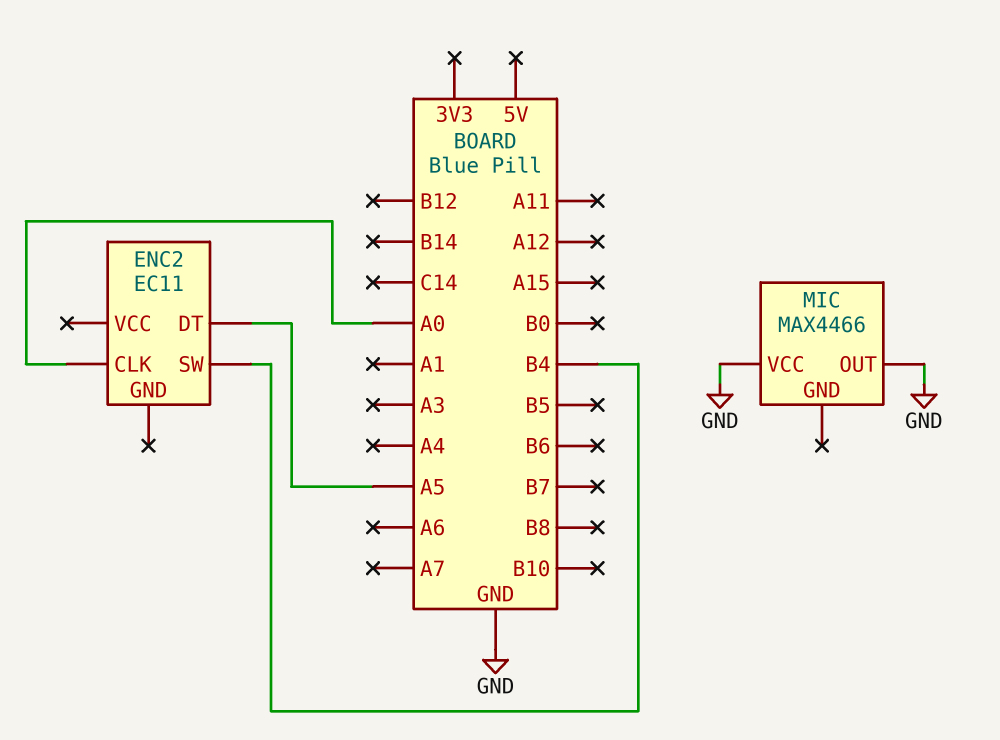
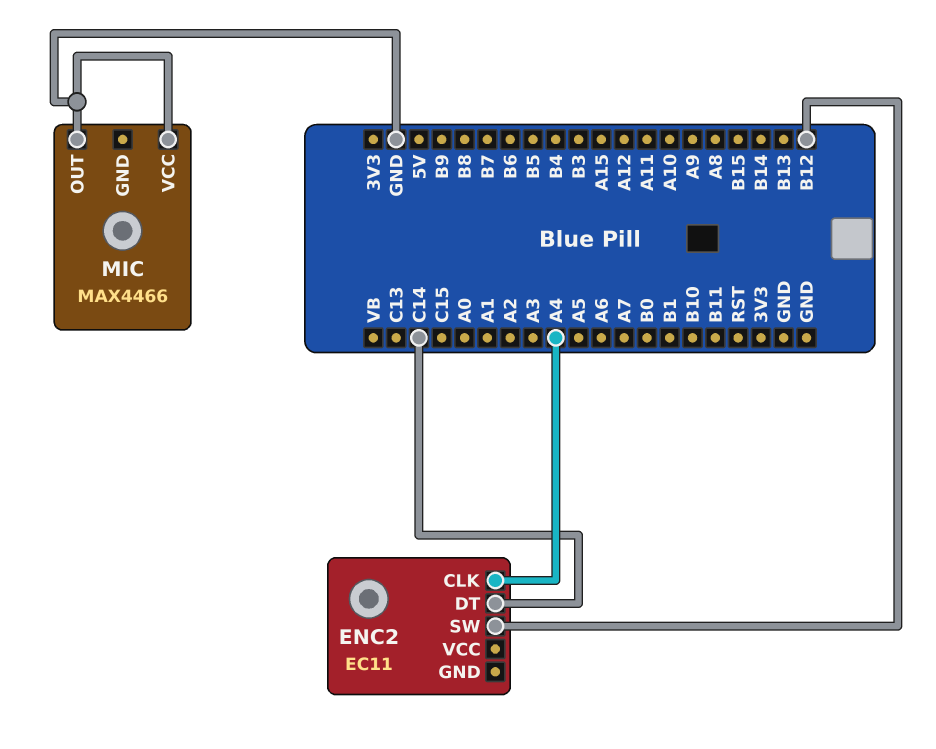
ENC2 pin CLK: A0 -> A4
ENC2 pin DT: A5 -> C14
ENC2 pin SW: B4 -> B12

